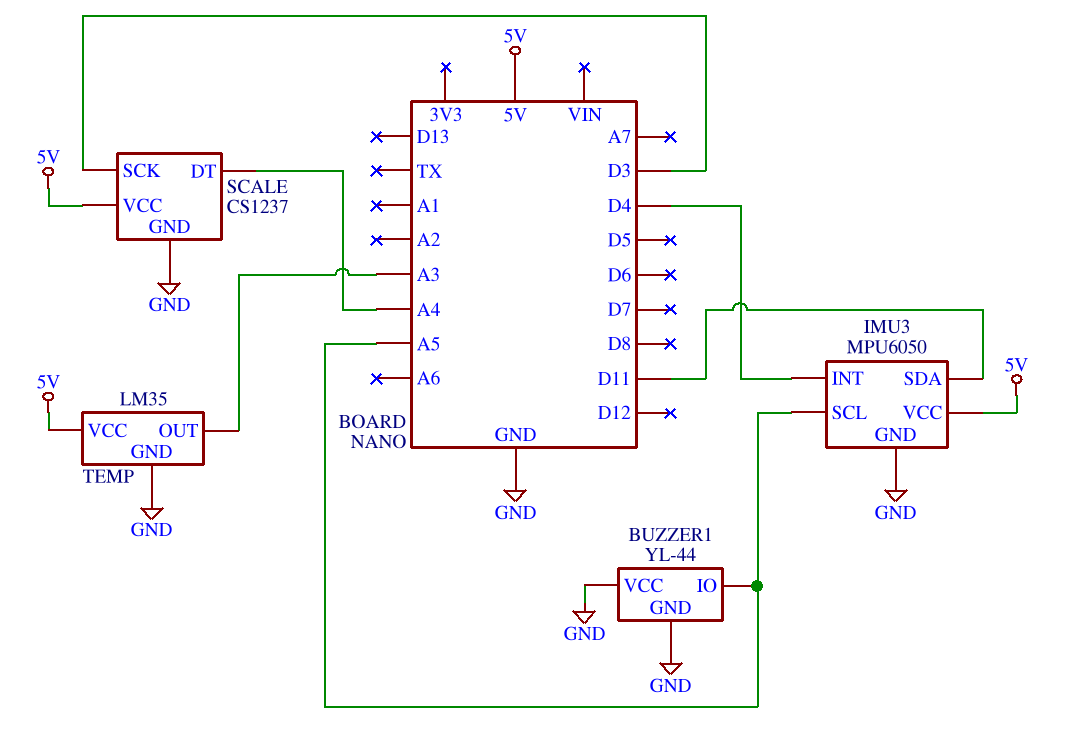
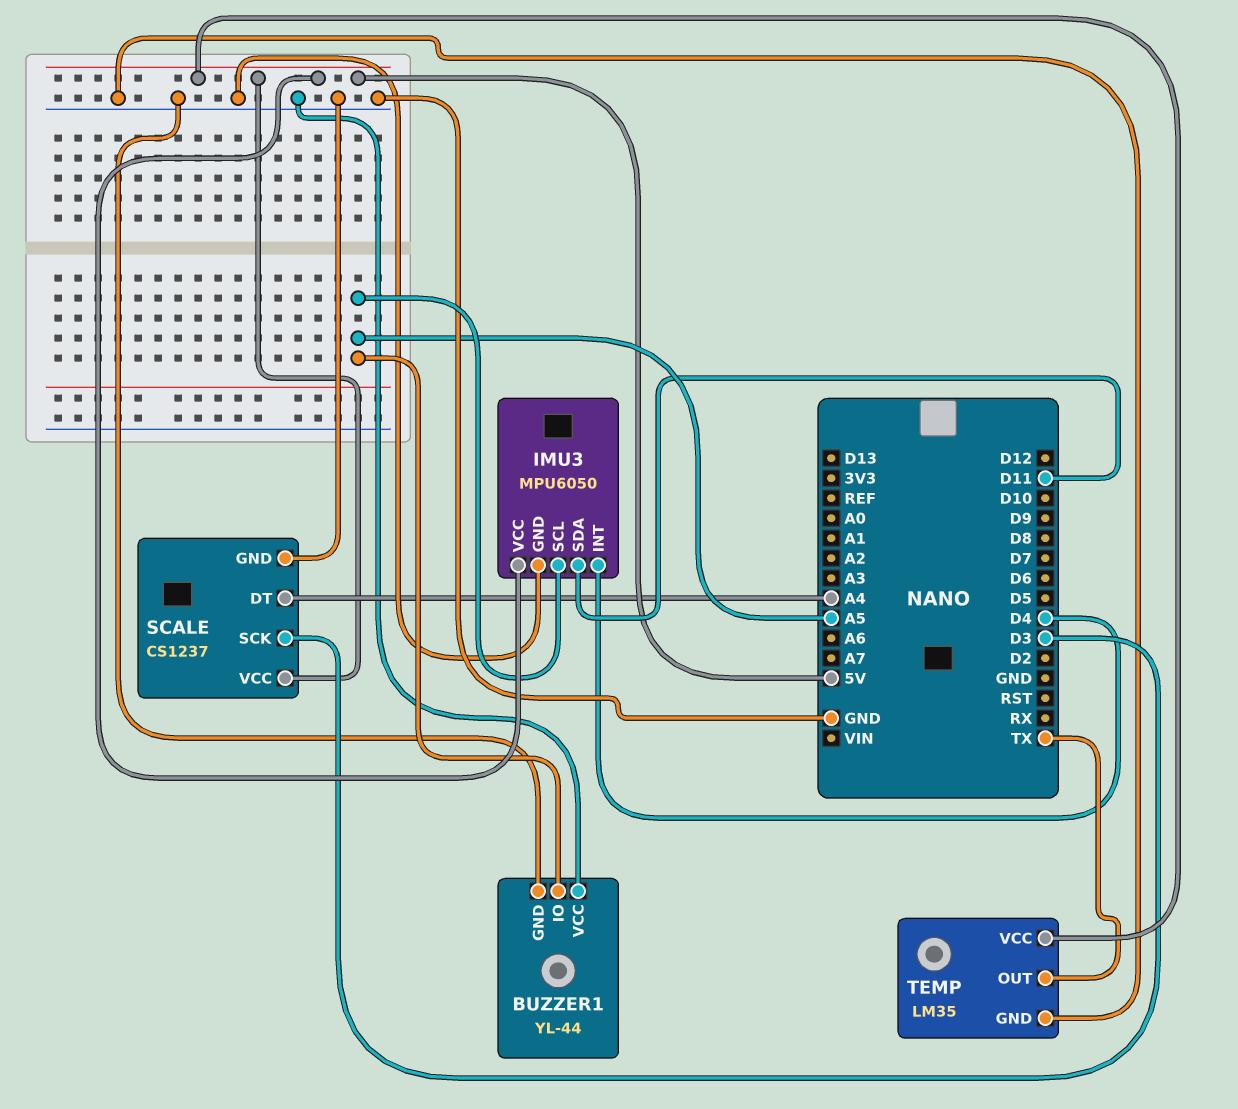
TEMP pin OUT: A3 -> TX

